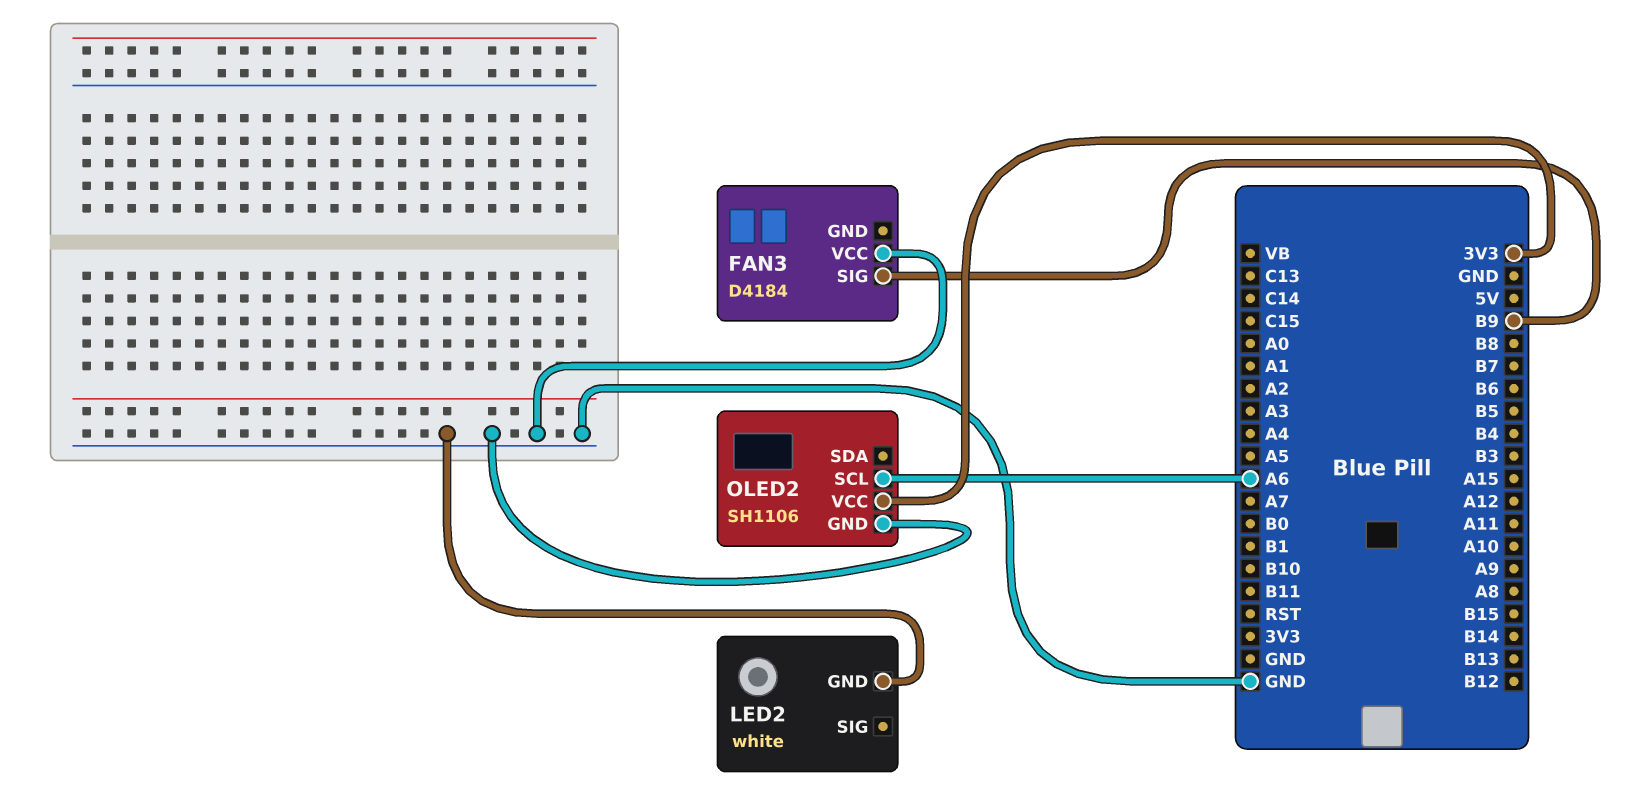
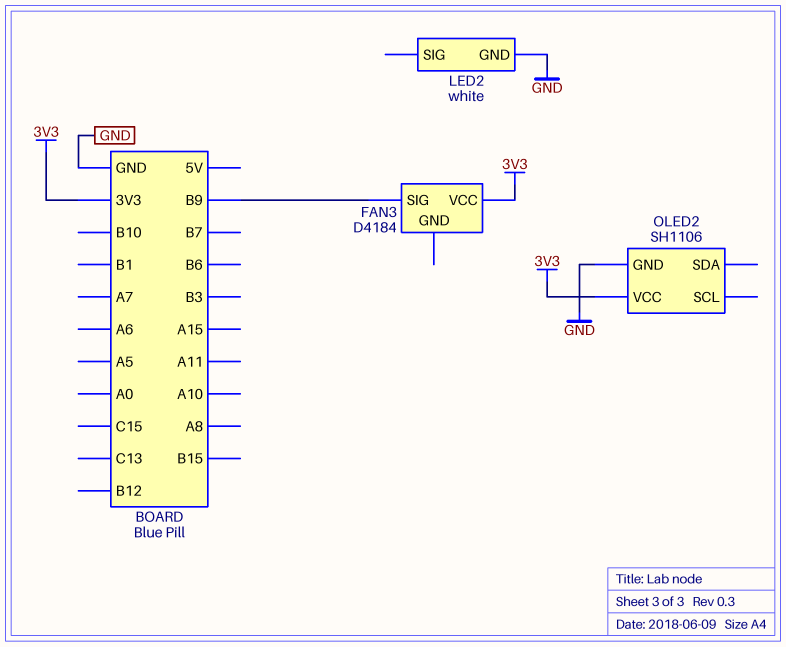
FAN3 pin VCC: GND -> 3V3
OLED2 pin SCL: A6 -> none

